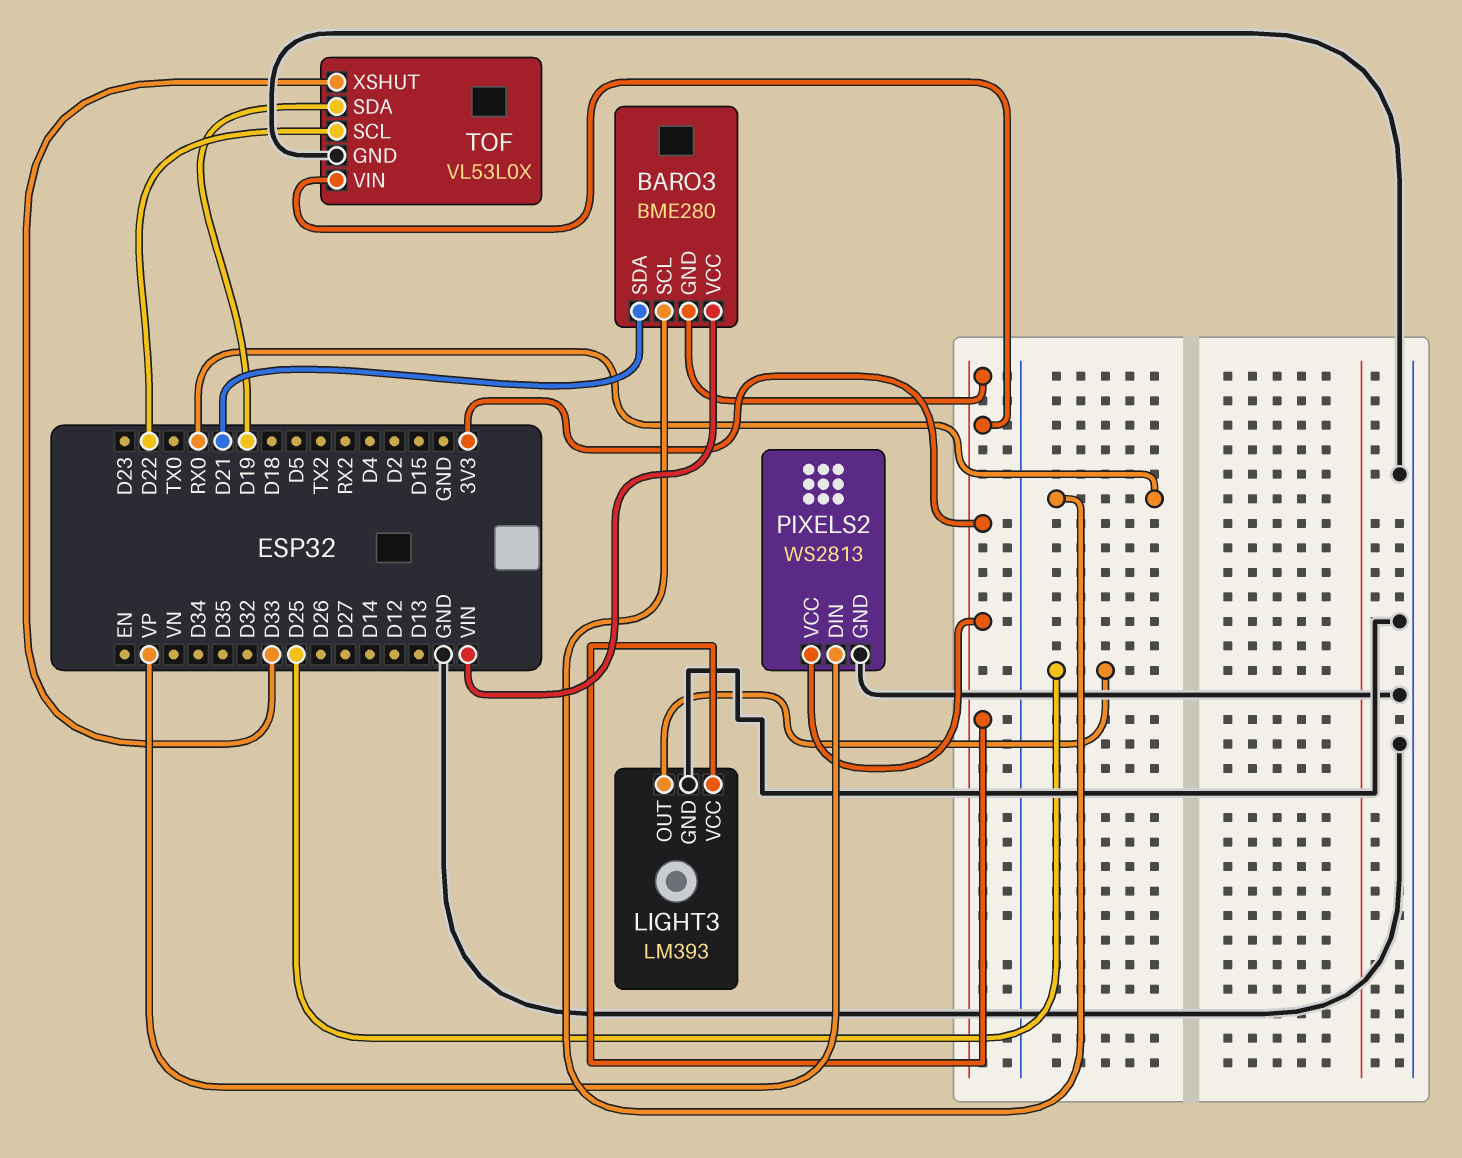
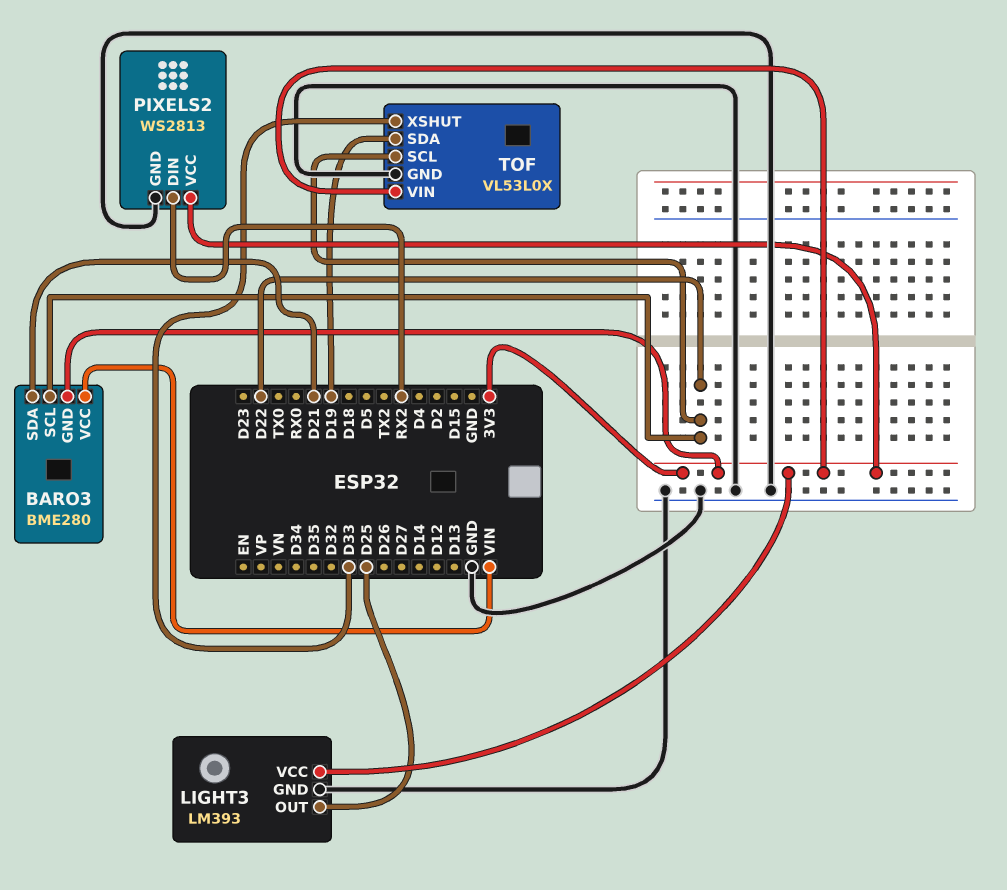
BARO3 pin SCL: RX0 -> D22
PIXELS2 pin DIN: VP -> RX2

